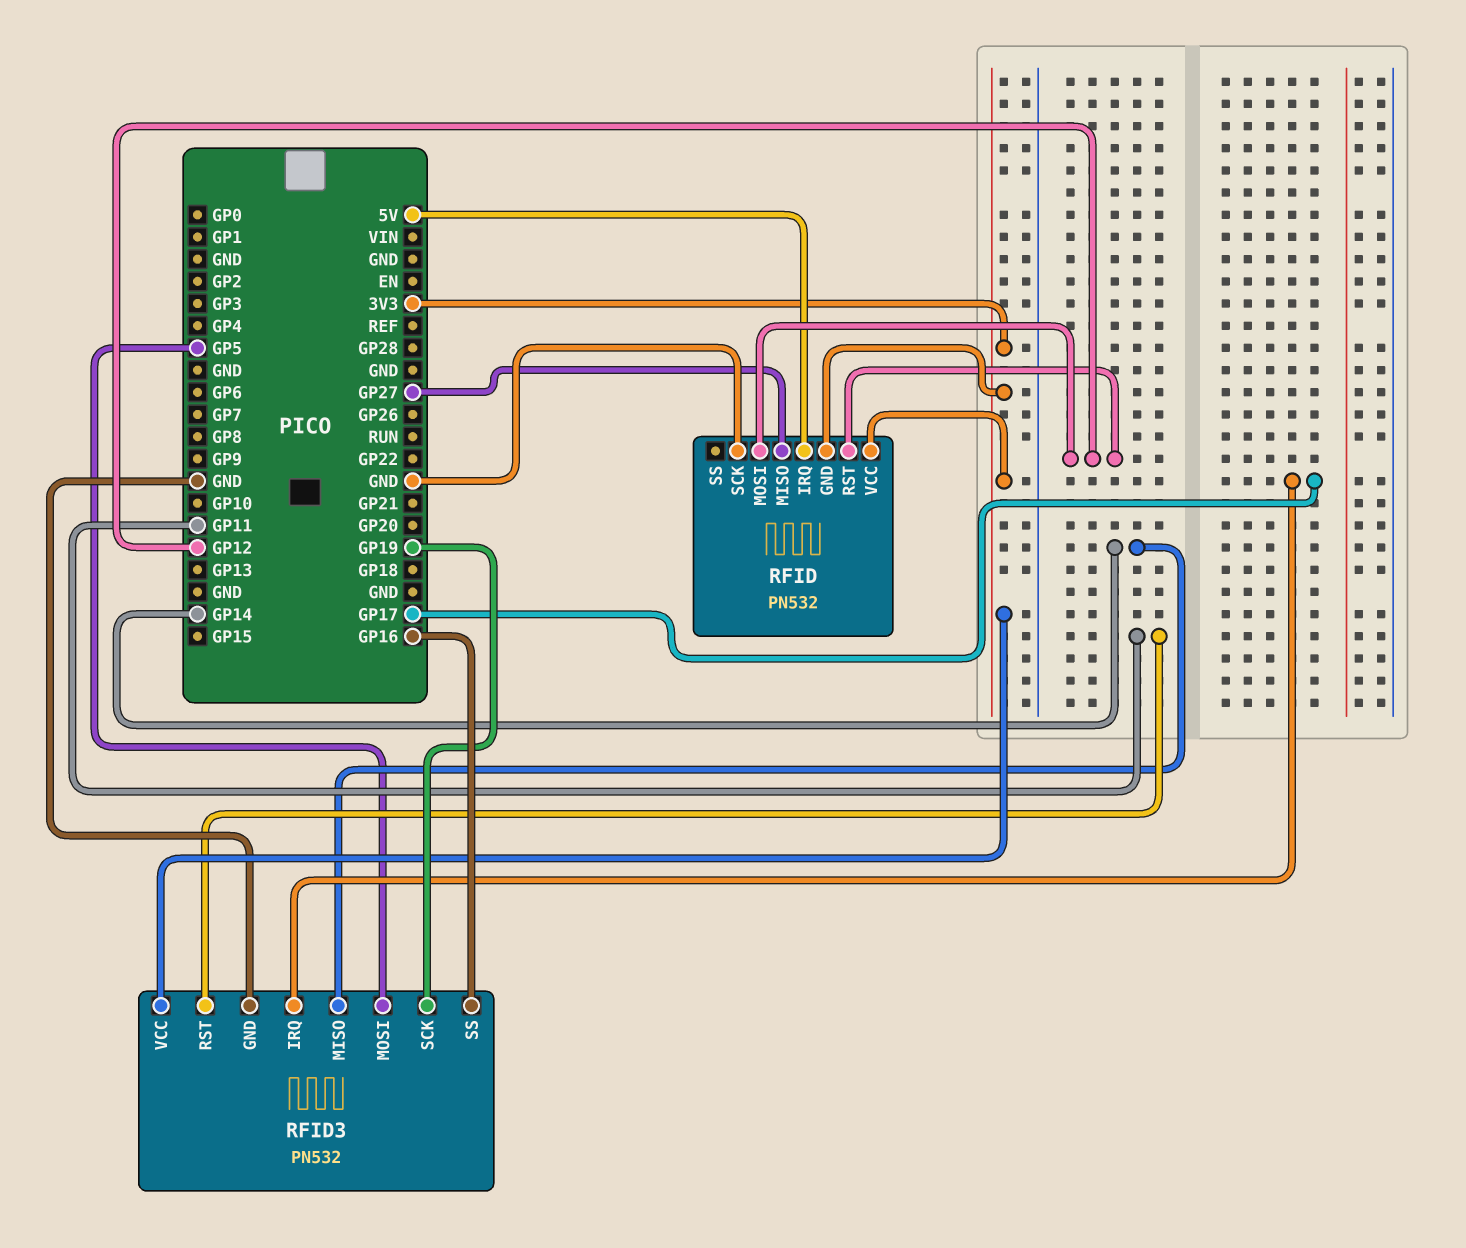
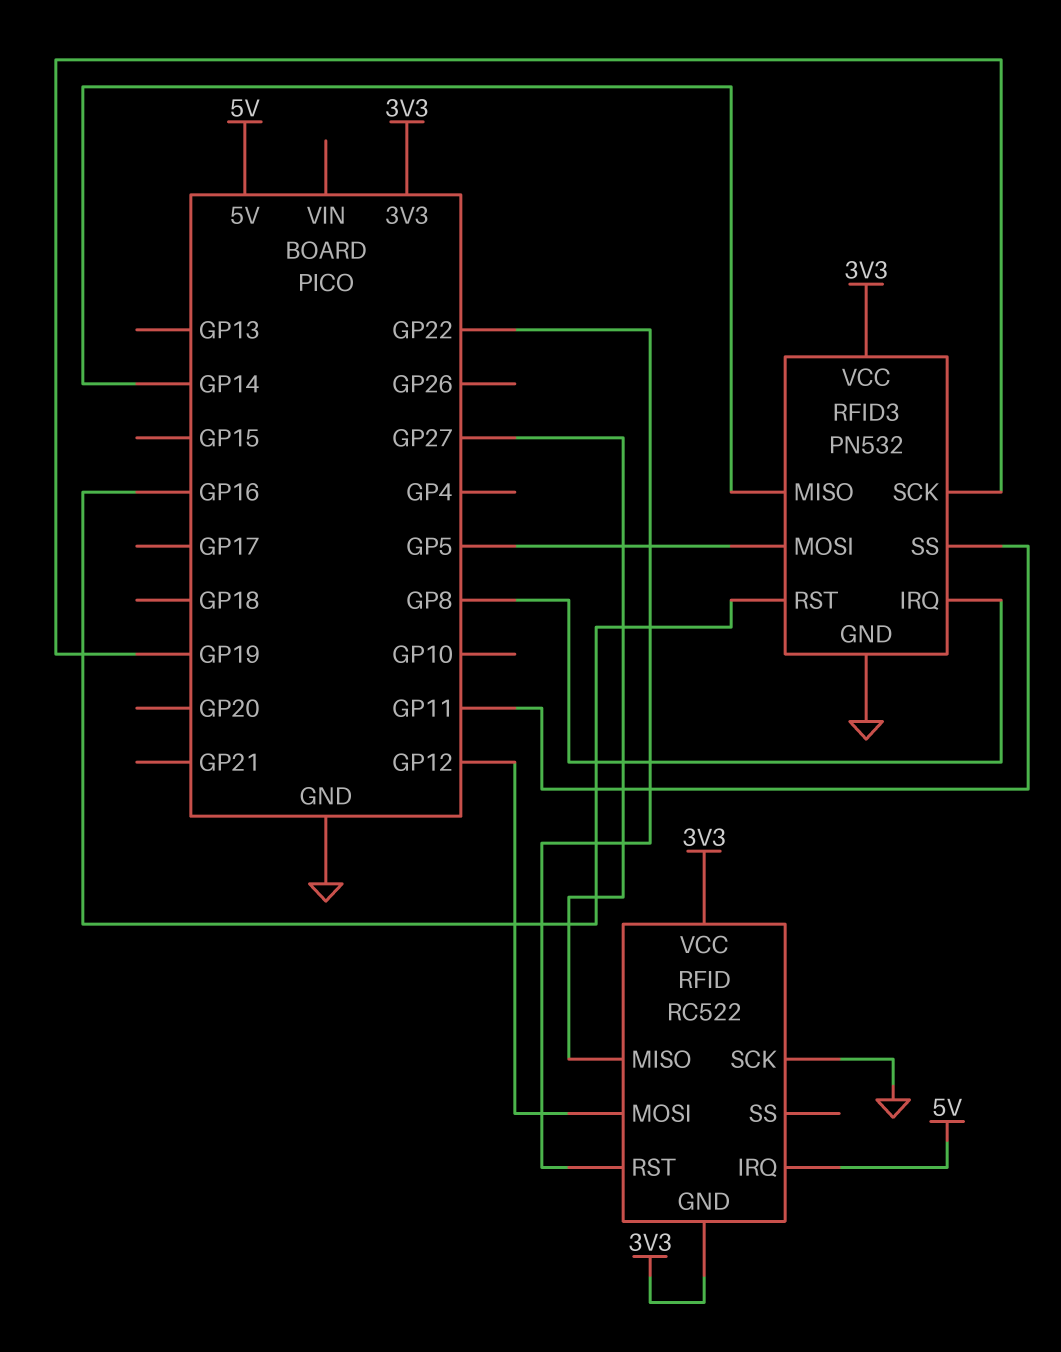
RFID: PN532 -> RC522
RFID pin RST: GP12 -> GP22
RFID3 pin IRQ: GP17 -> GP8
RFID3 pin RST: GP11 -> GP16
RFID3 pin SS: GP16 -> GP11

